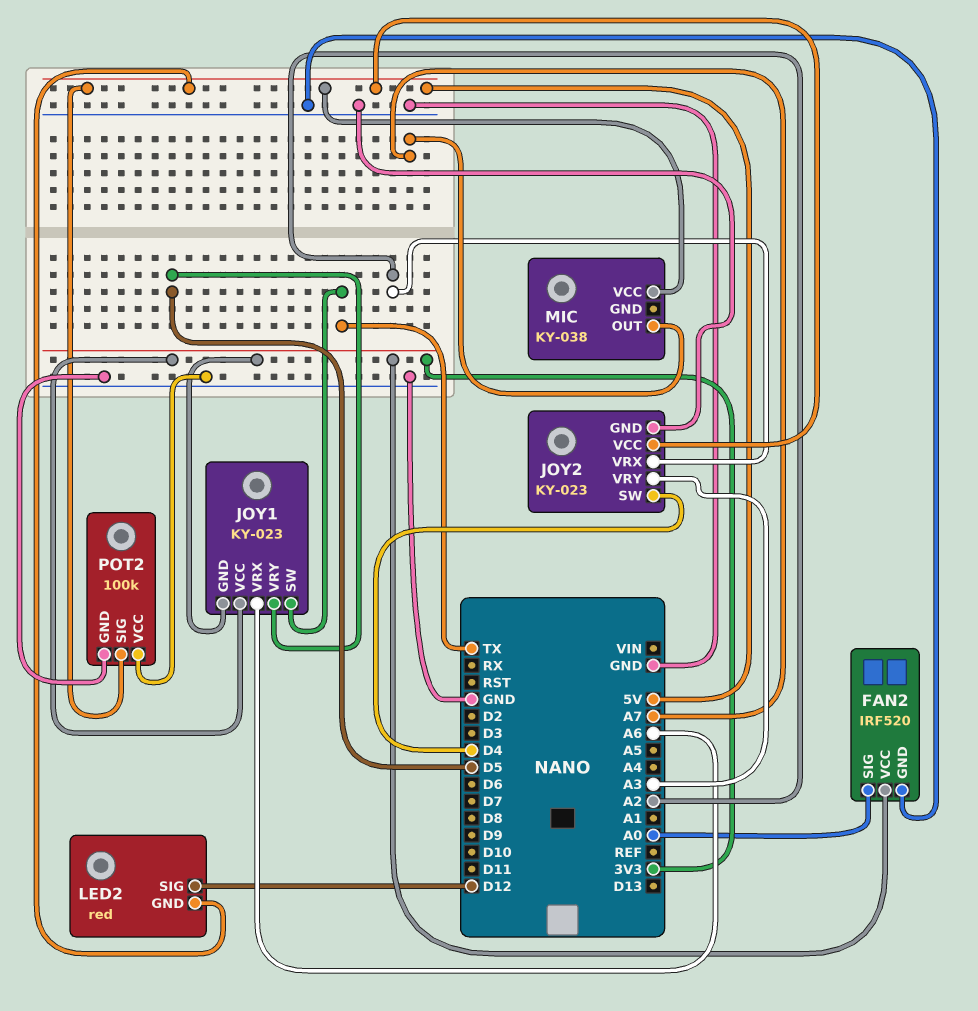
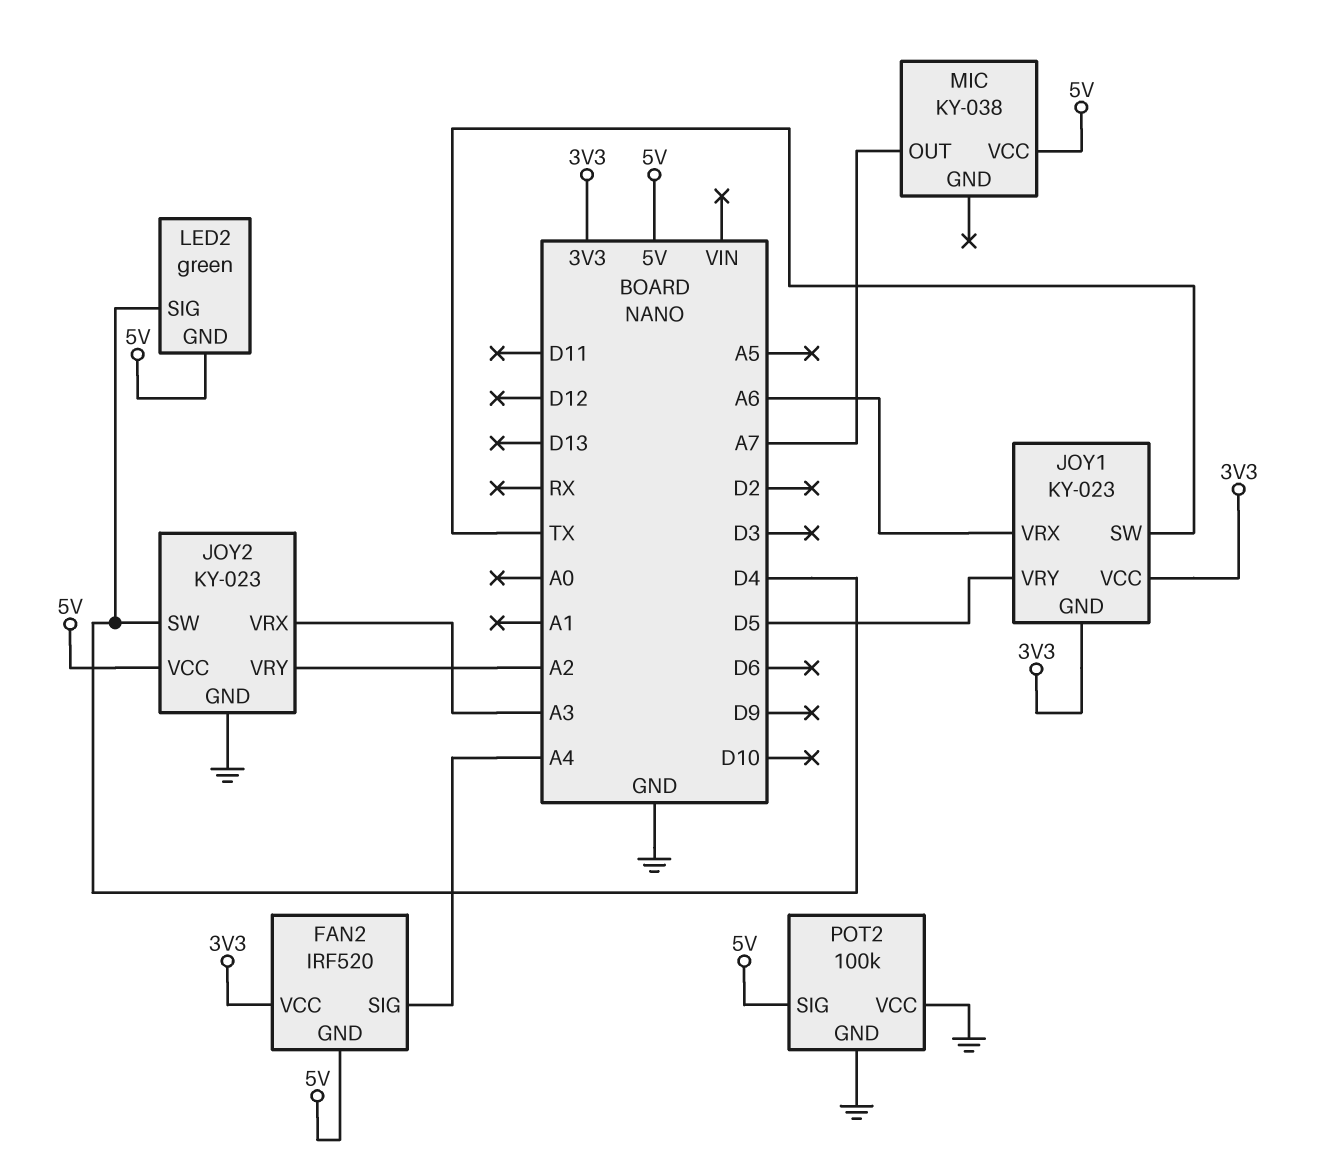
FAN2 pin GND: GND -> 5V
FAN2 pin SIG: A0 -> A4
JOY2 pin VRX: A2 -> A3
JOY2 pin VRY: A3 -> A2
LED2: red -> green
LED2 pin SIG: D12 -> D4

